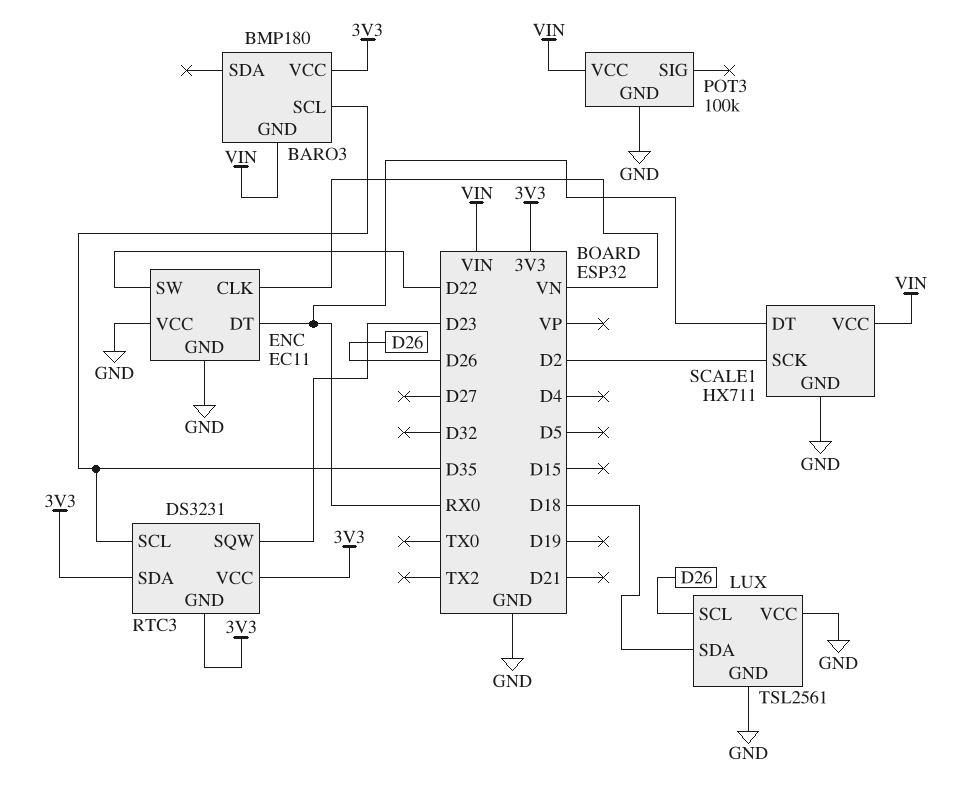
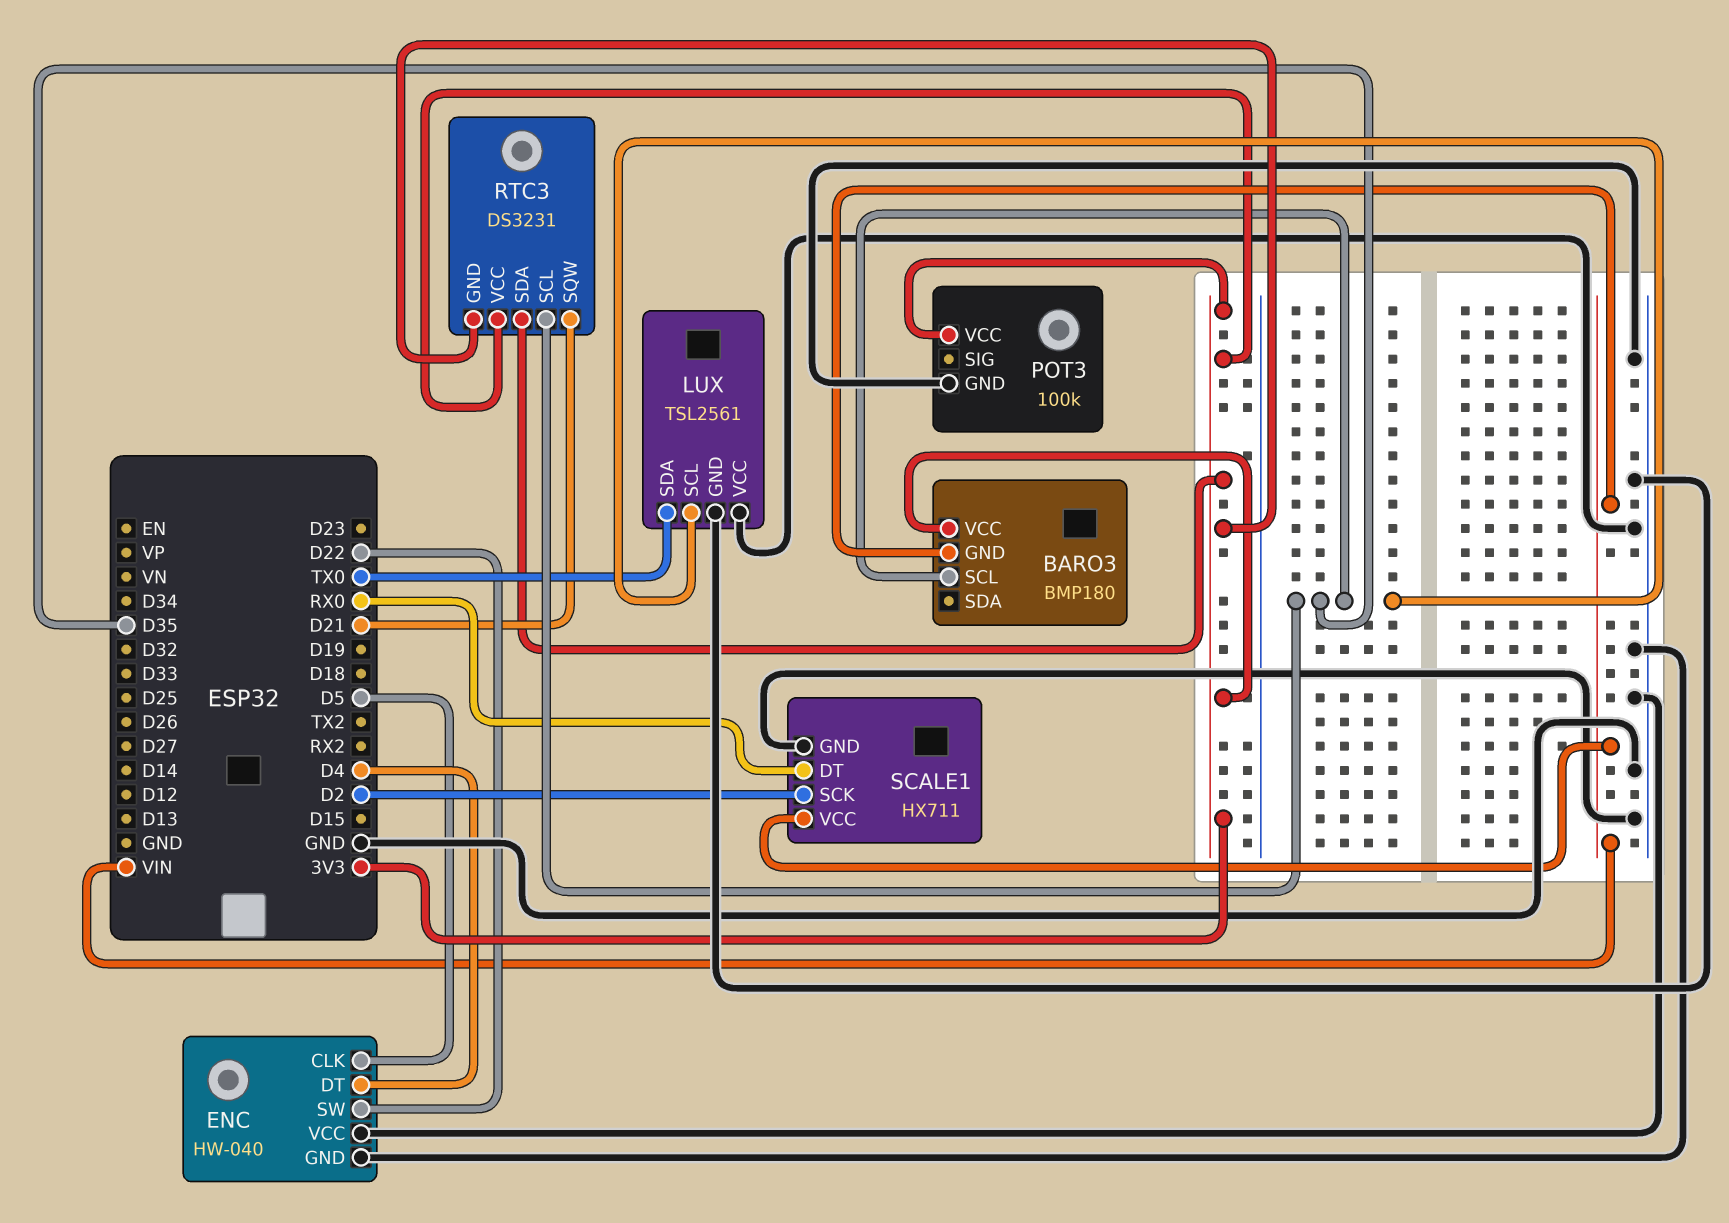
ENC: EC11 -> HW-040
ENC pin CLK: VN -> D5
ENC pin DT: RX0 -> D4
LUX pin SCL: D26 -> D35
LUX pin SDA: D18 -> TX0
POT3 pin VCC: VIN -> 3V3
RTC3 pin SQW: D23 -> D21

